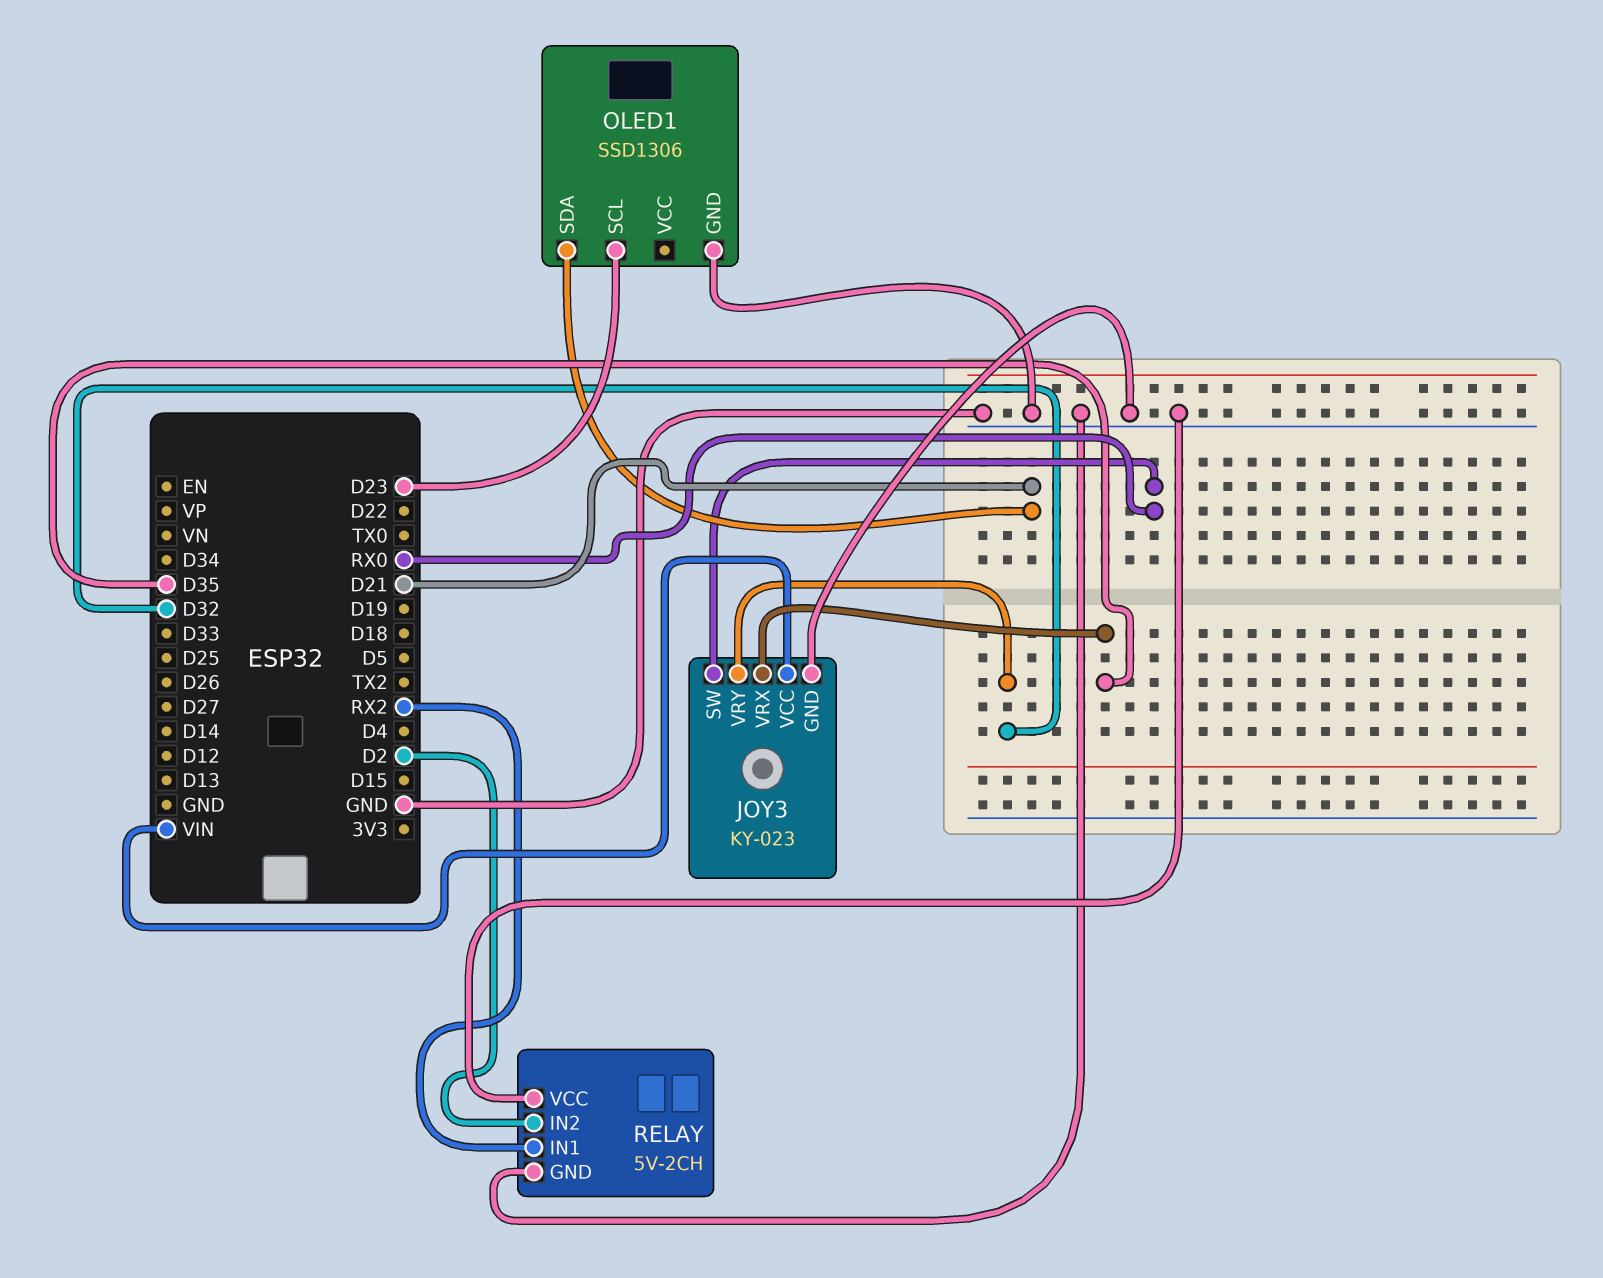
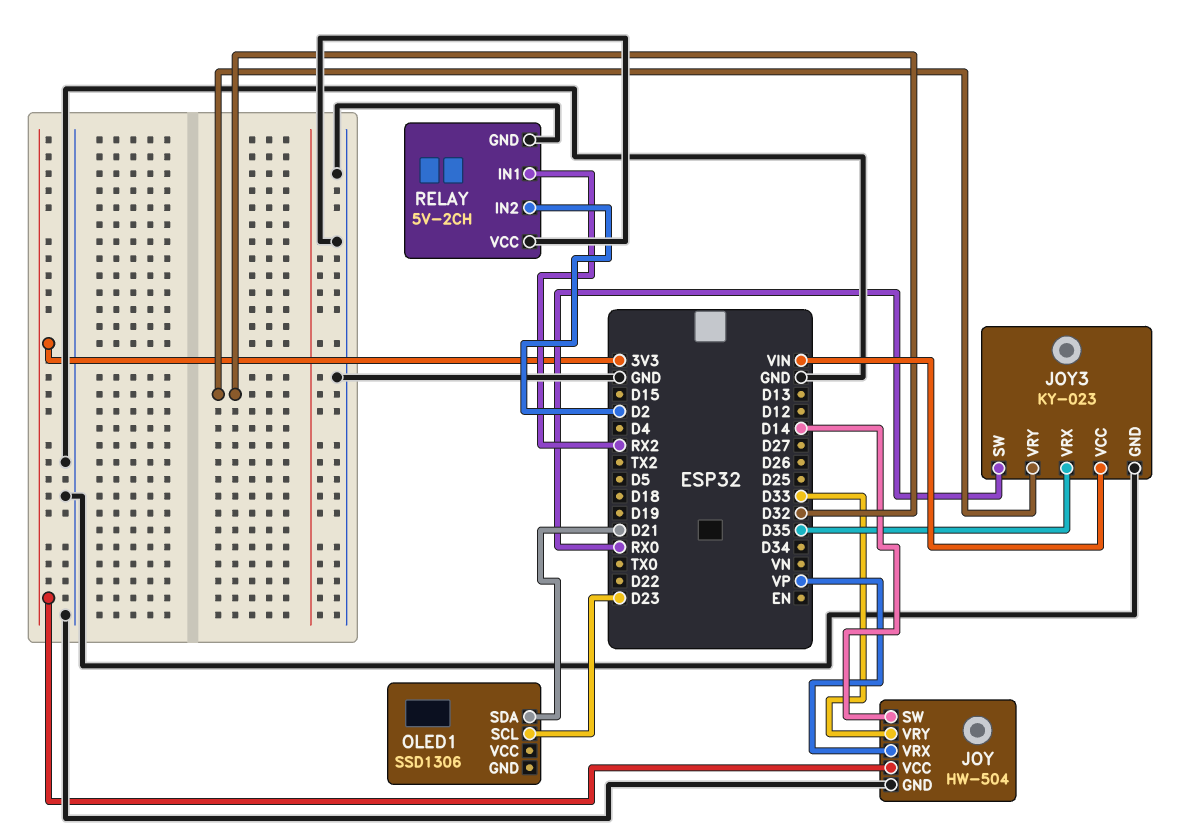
JOY: none -> HW-504
JOY pin GND: none -> GND
JOY pin SW: none -> D14
JOY pin VCC: none -> 3V3
JOY pin VRX: none -> VP
JOY pin VRY: none -> D33
OLED1 pin GND: GND -> none

